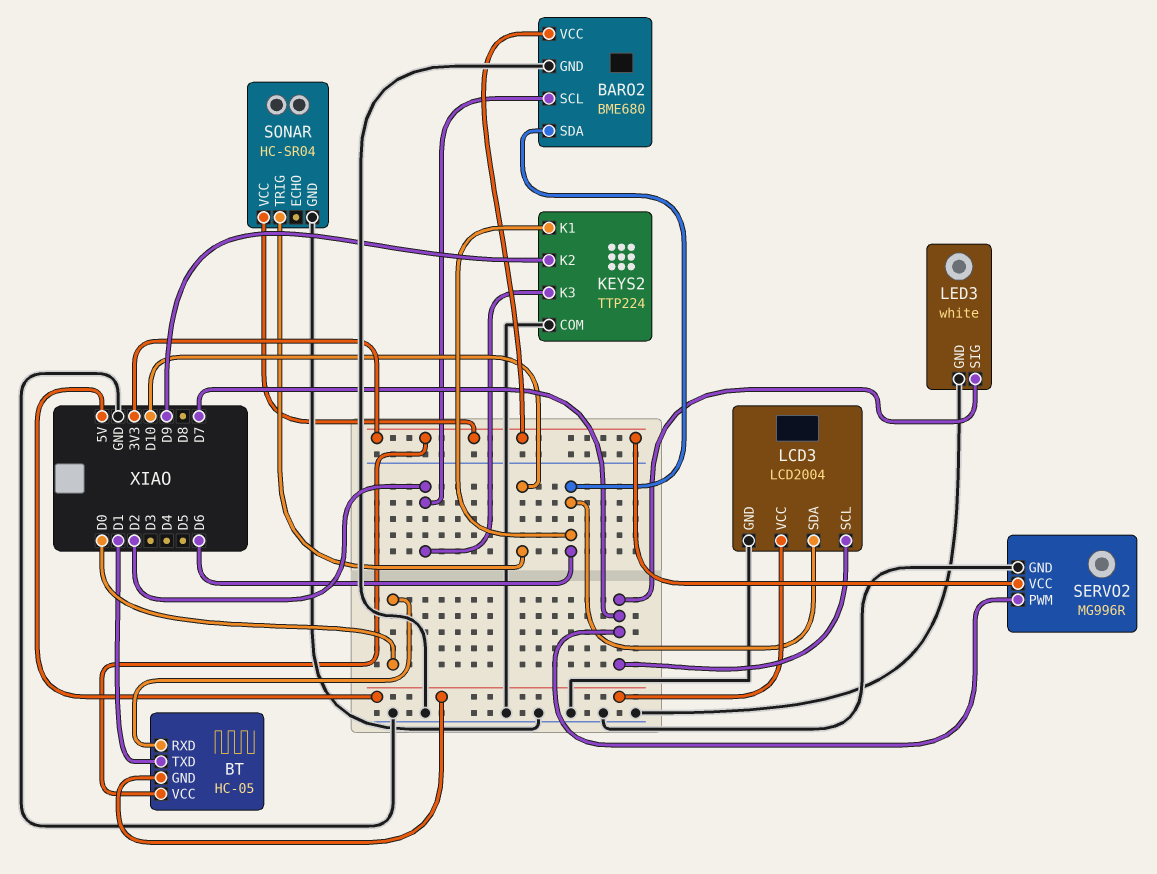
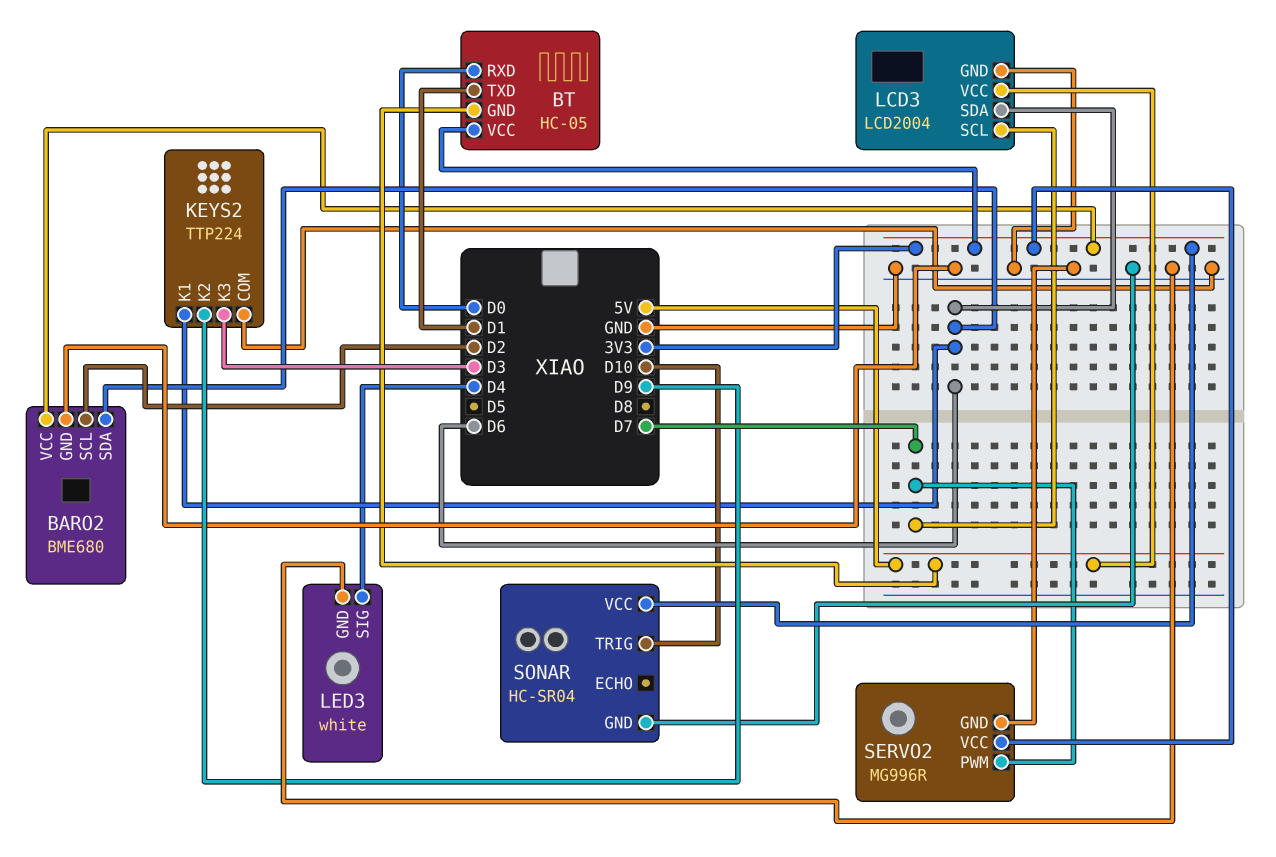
KEYS2 pin K3: D2 -> D3
LED3 pin SIG: D7 -> D4

